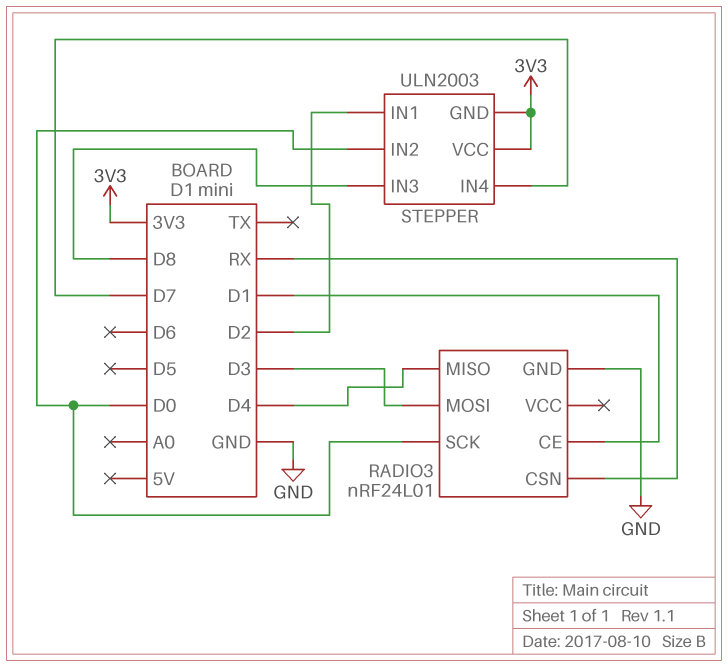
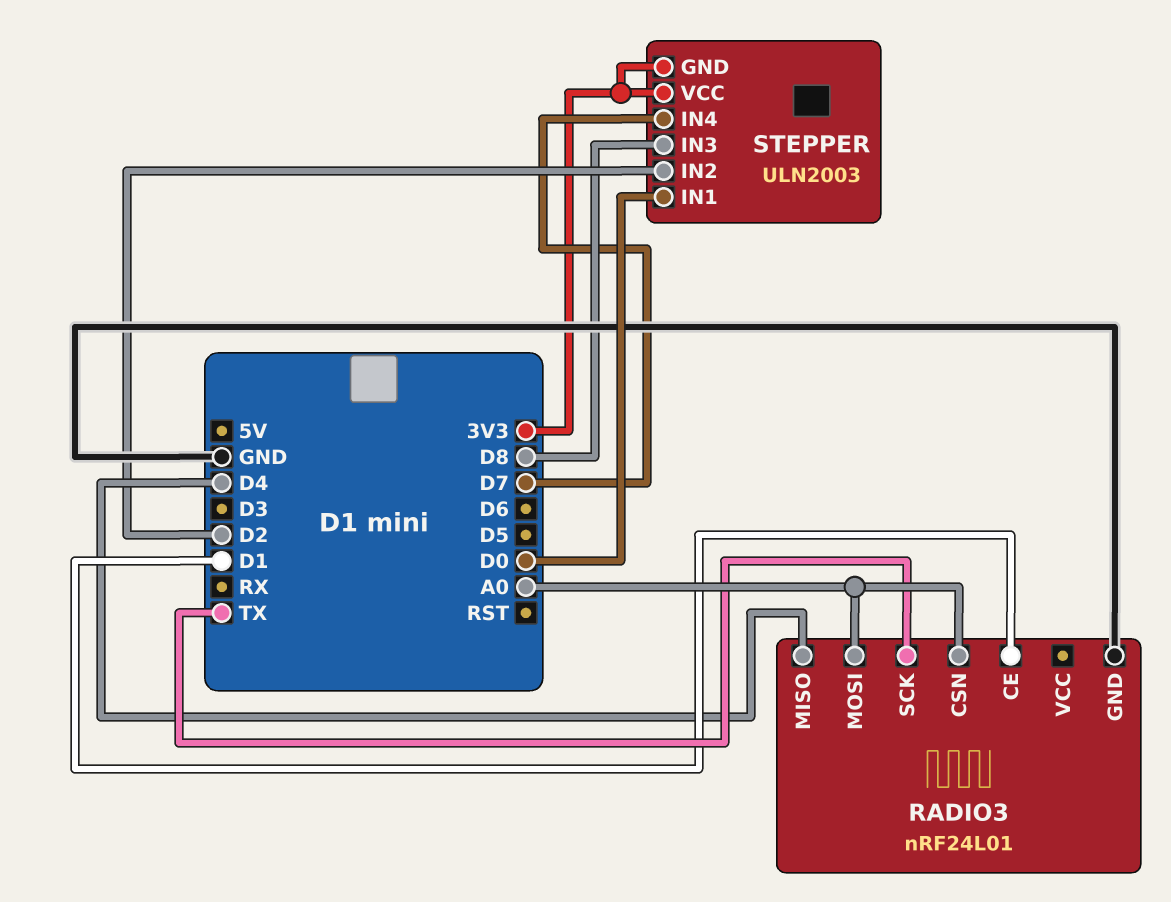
RADIO3 pin CSN: RX -> A0
RADIO3 pin MOSI: D3 -> A0
RADIO3 pin SCK: D0 -> TX
STEPPER pin IN1: D2 -> D0
STEPPER pin IN2: D0 -> D2

